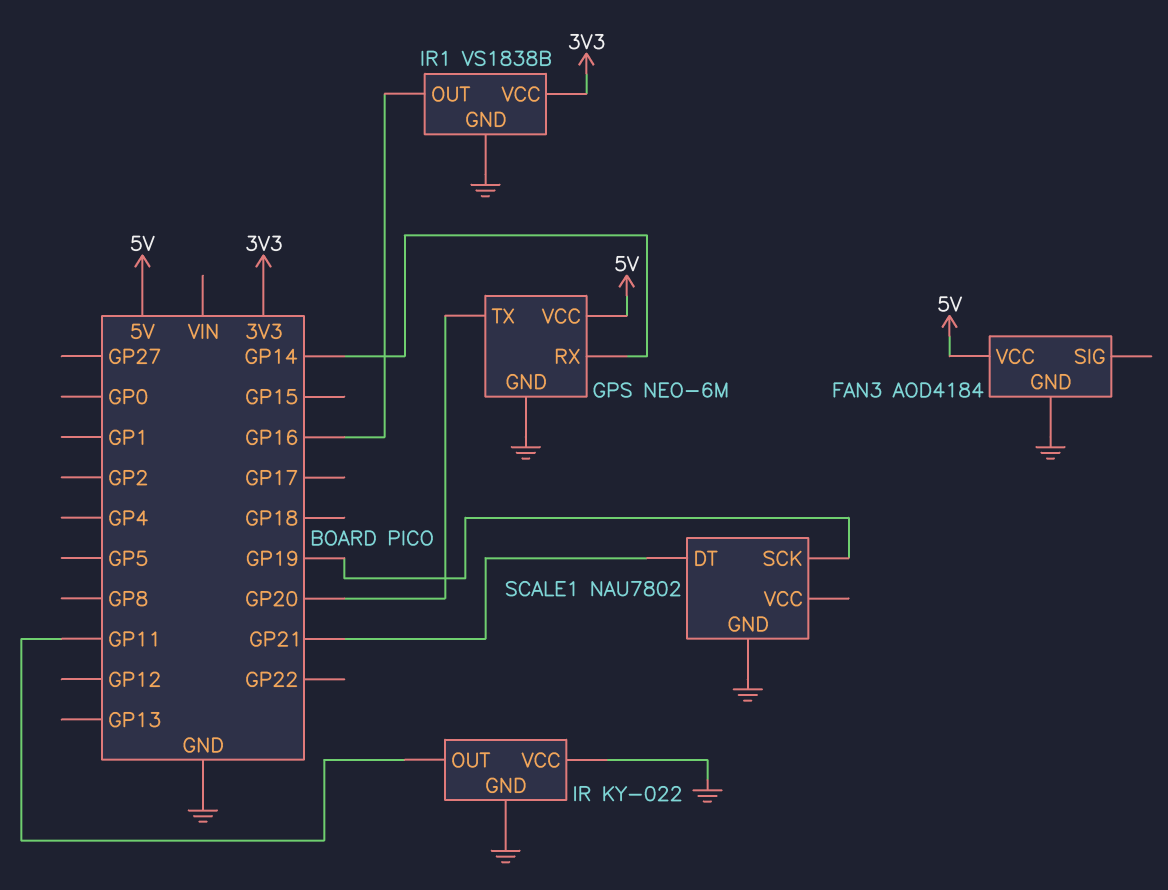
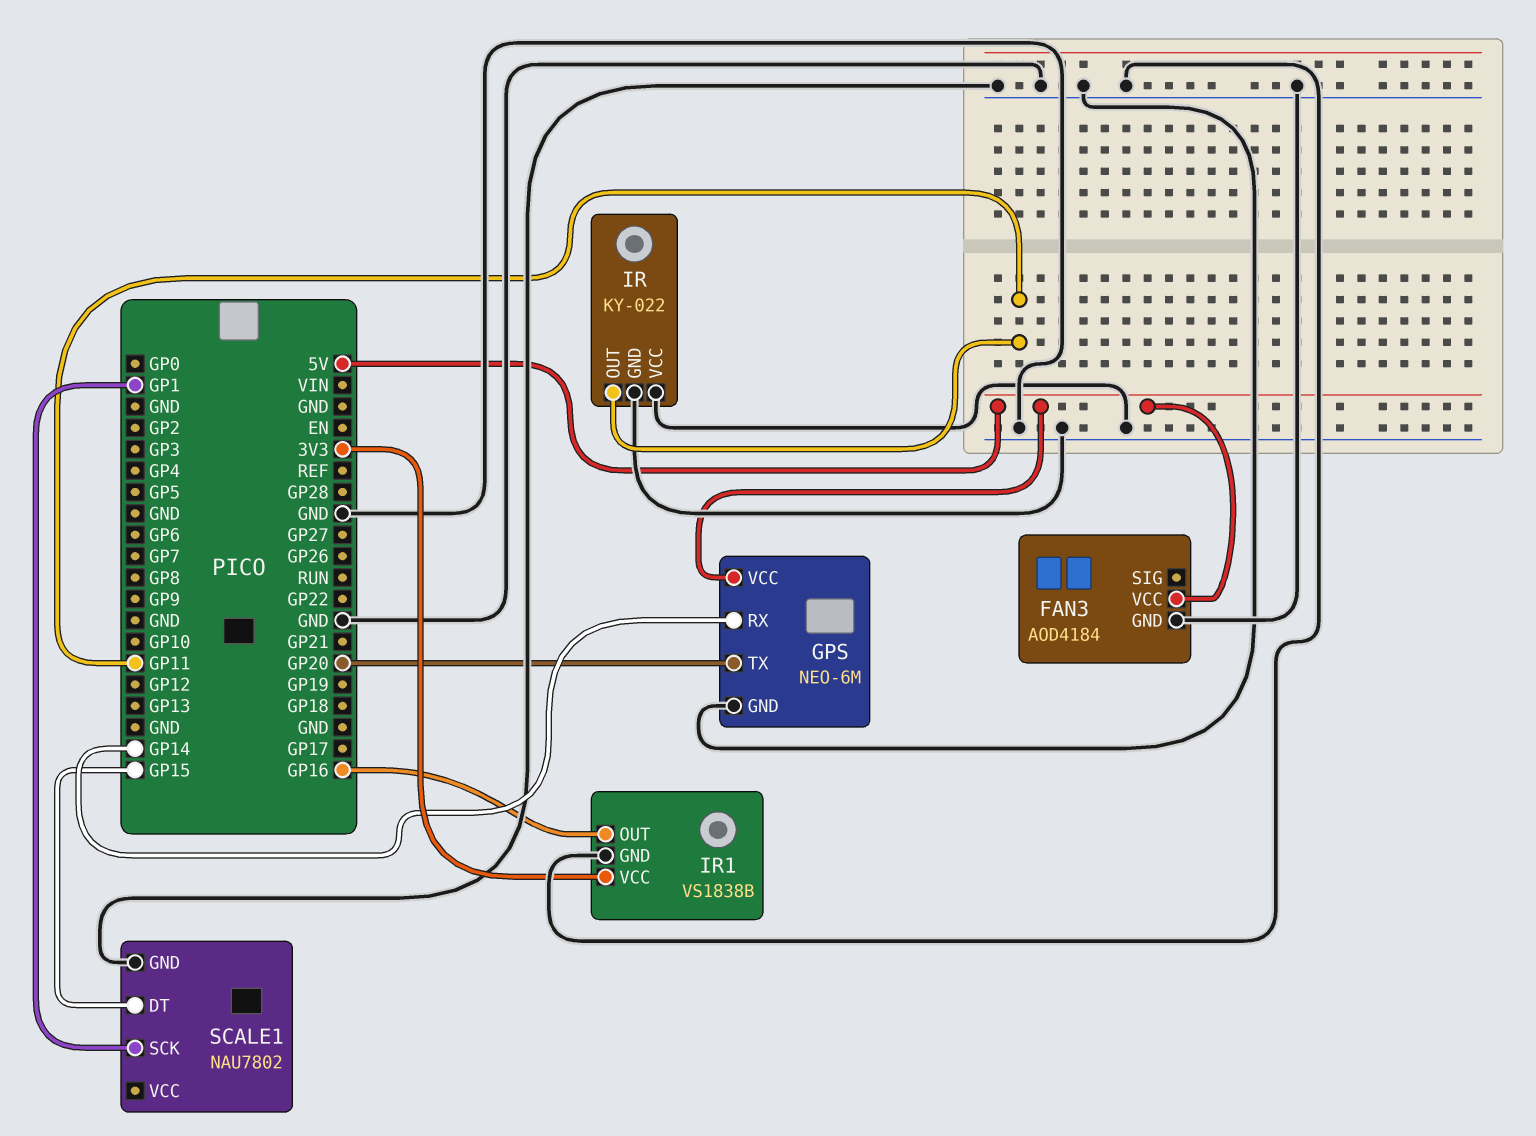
SCALE1 pin DT: GP21 -> GP15
SCALE1 pin SCK: GP19 -> GP1

